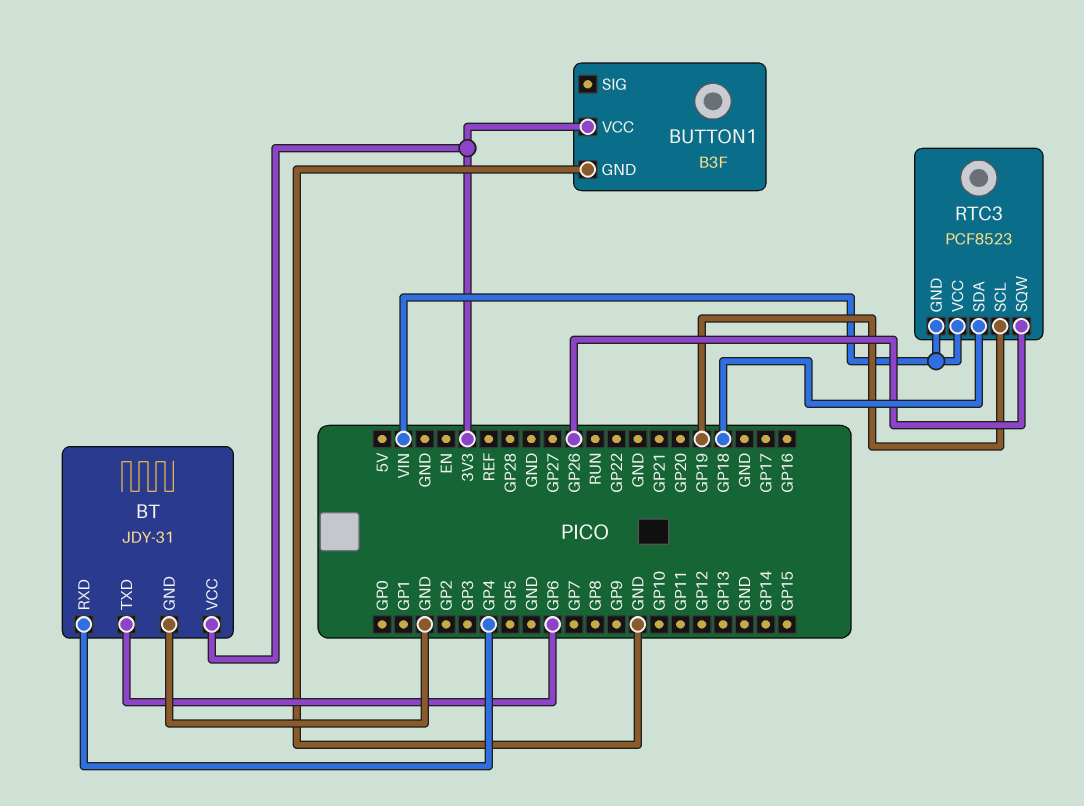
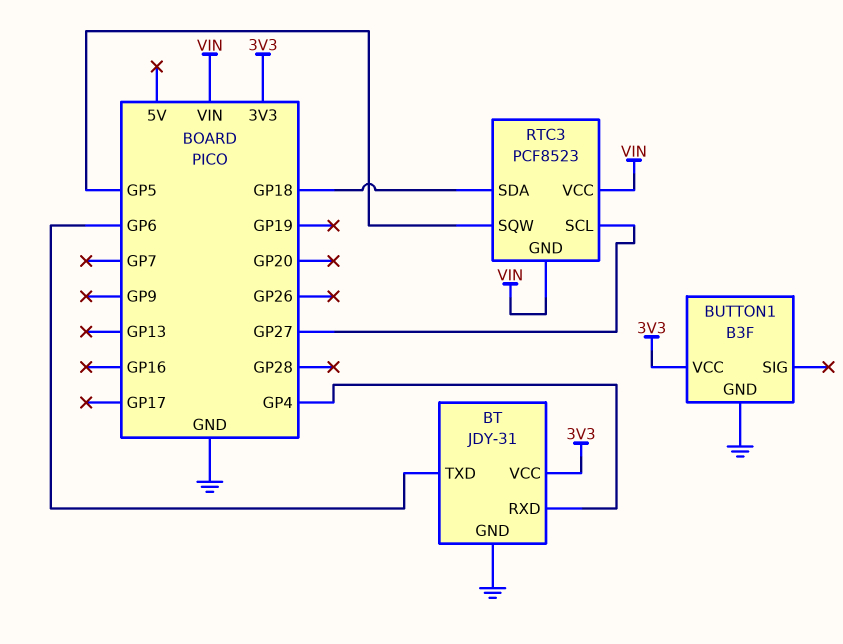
RTC3 pin SCL: GP19 -> GP27
RTC3 pin SQW: GP26 -> GP5

